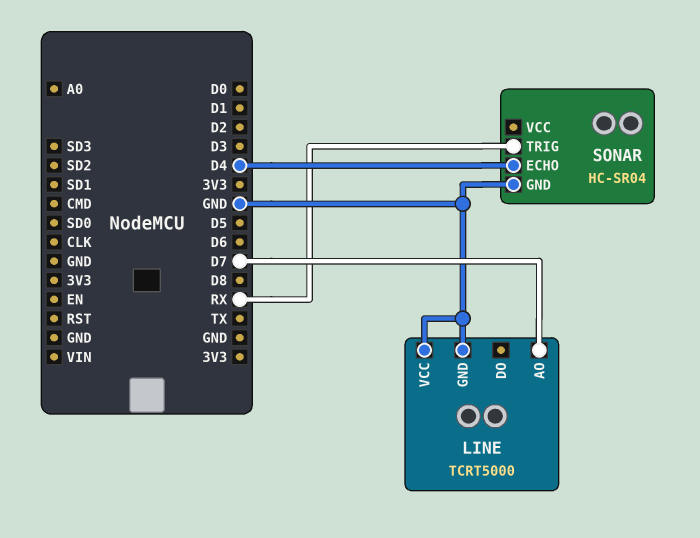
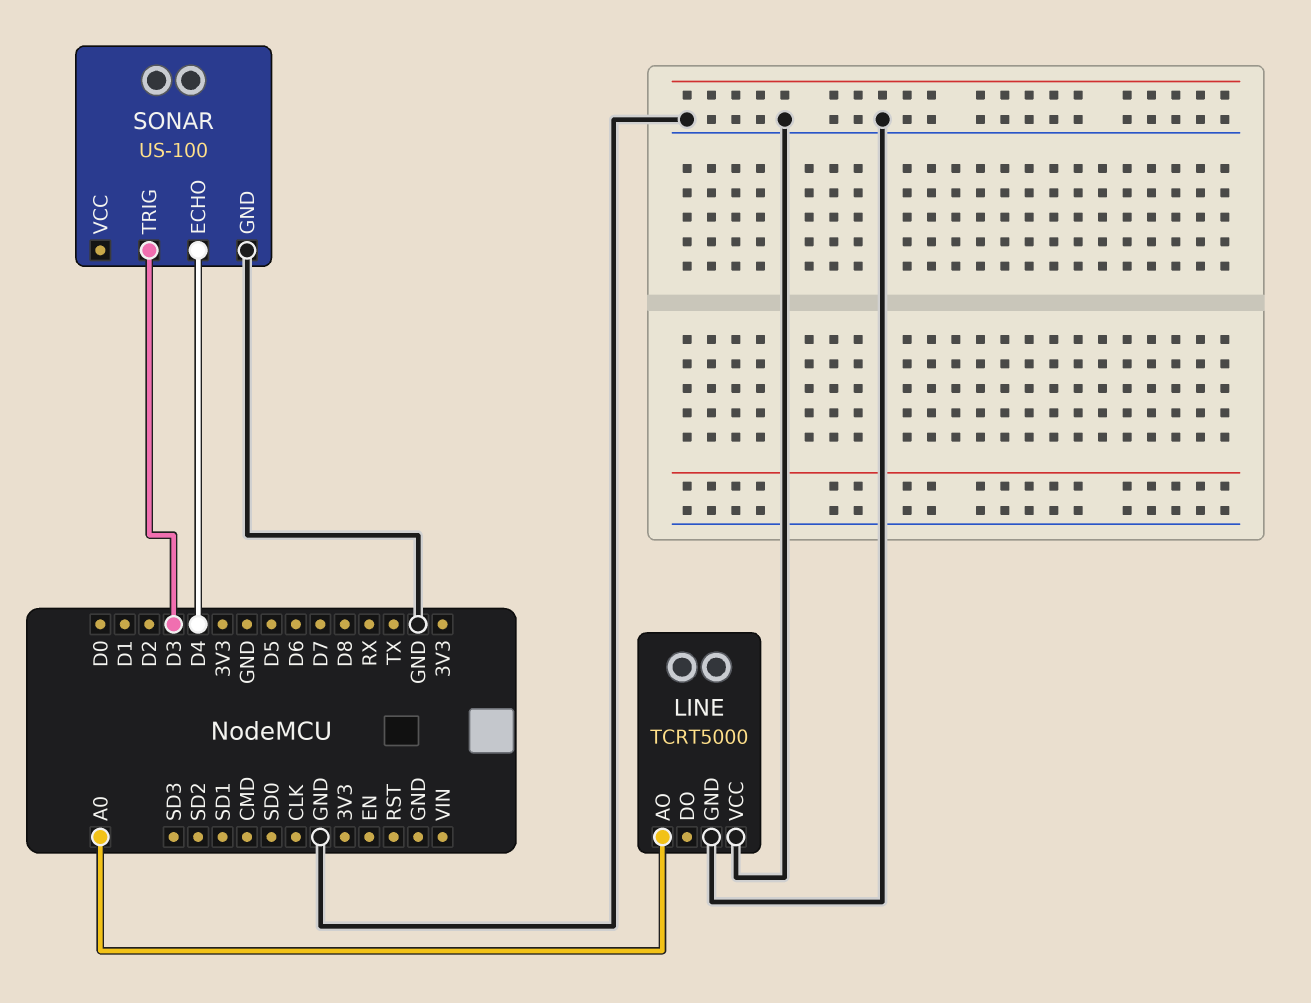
LINE pin AO: D7 -> A0
SONAR: HC-SR04 -> US-100
SONAR pin TRIG: RX -> D3

